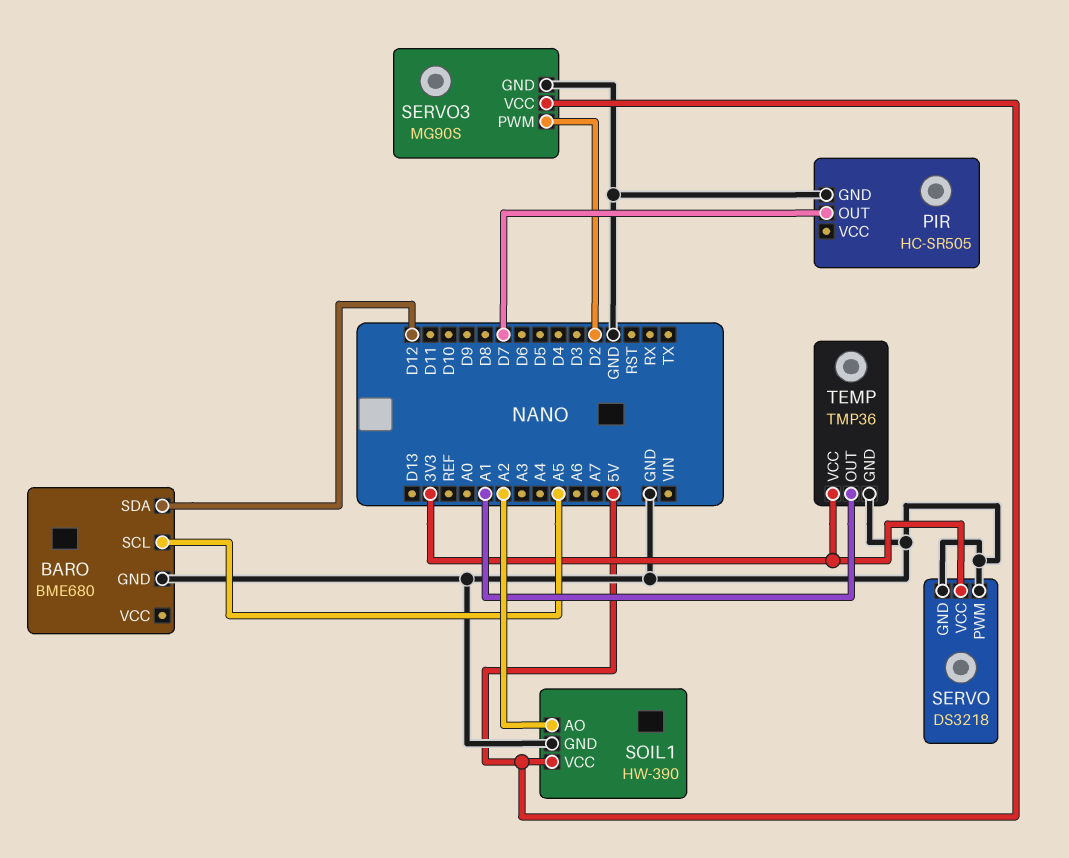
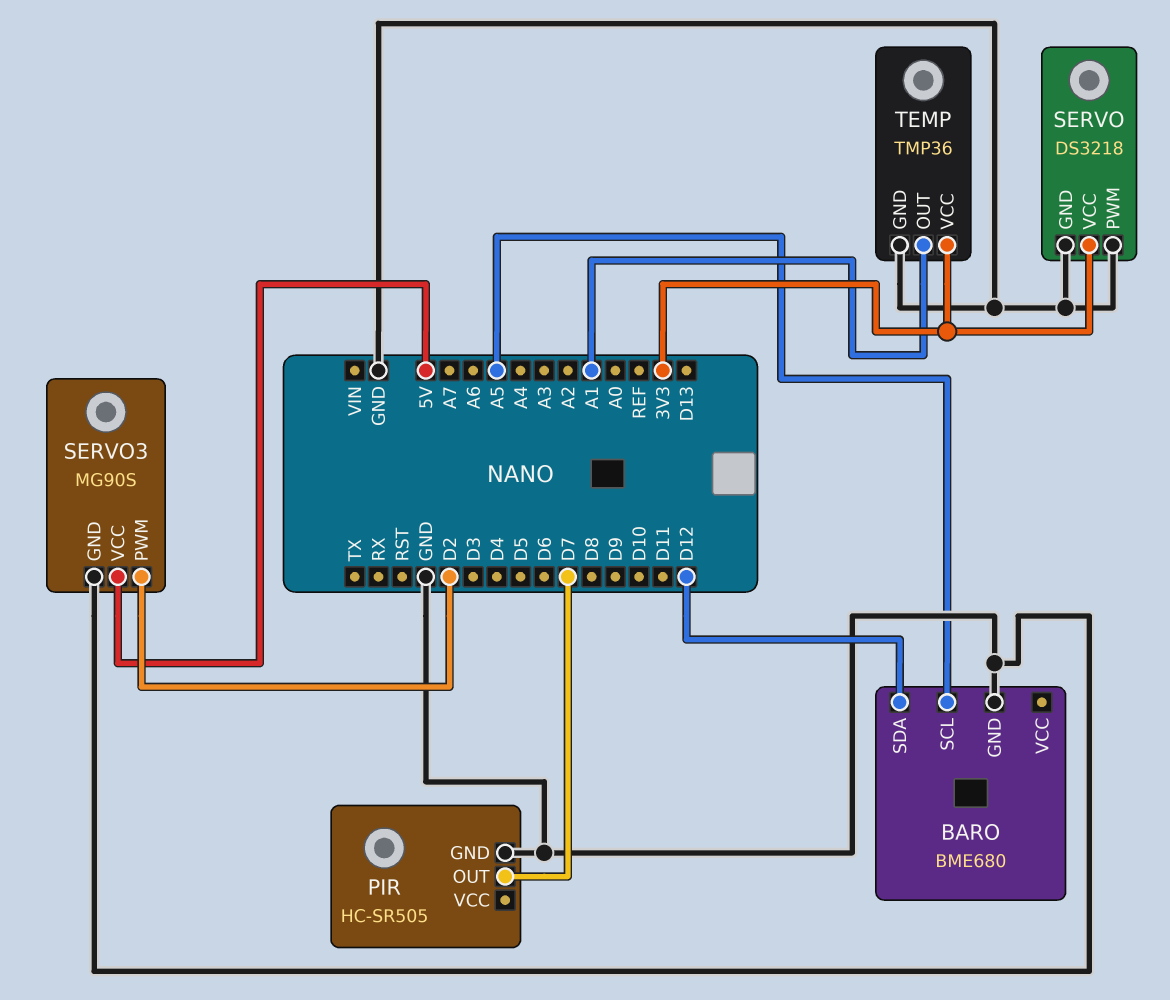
SOIL1: HW-390 -> none
SOIL1 pin AO: A2 -> none
SOIL1 pin GND: GND -> none
SOIL1 pin VCC: 5V -> none

